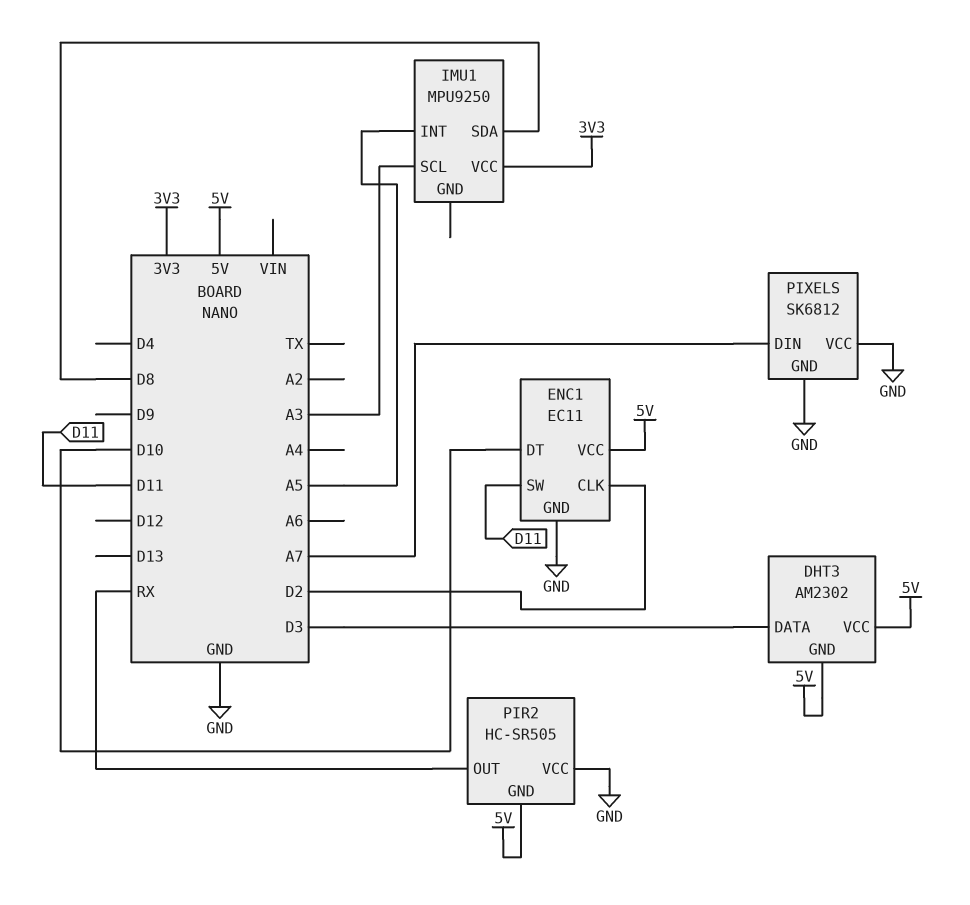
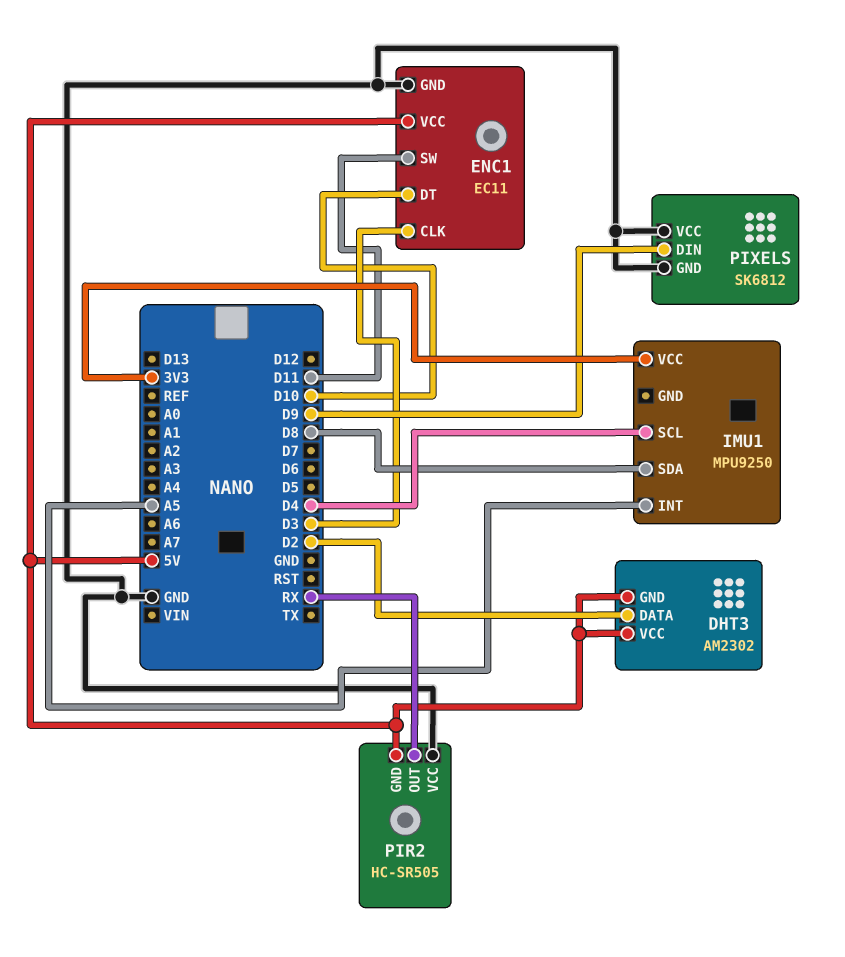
DHT3 pin DATA: D3 -> D2
ENC1 pin CLK: D2 -> D3
IMU1 pin SCL: A3 -> D4
PIXELS pin DIN: A7 -> D9

